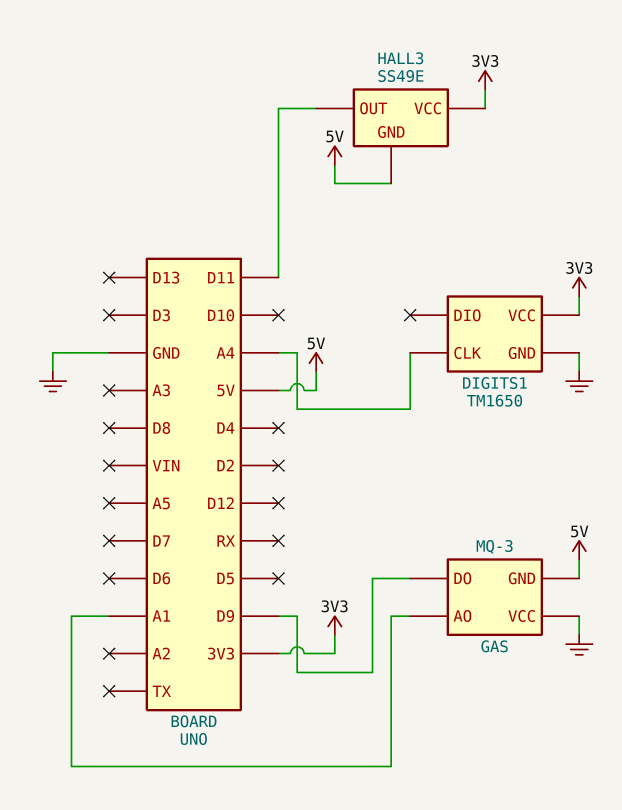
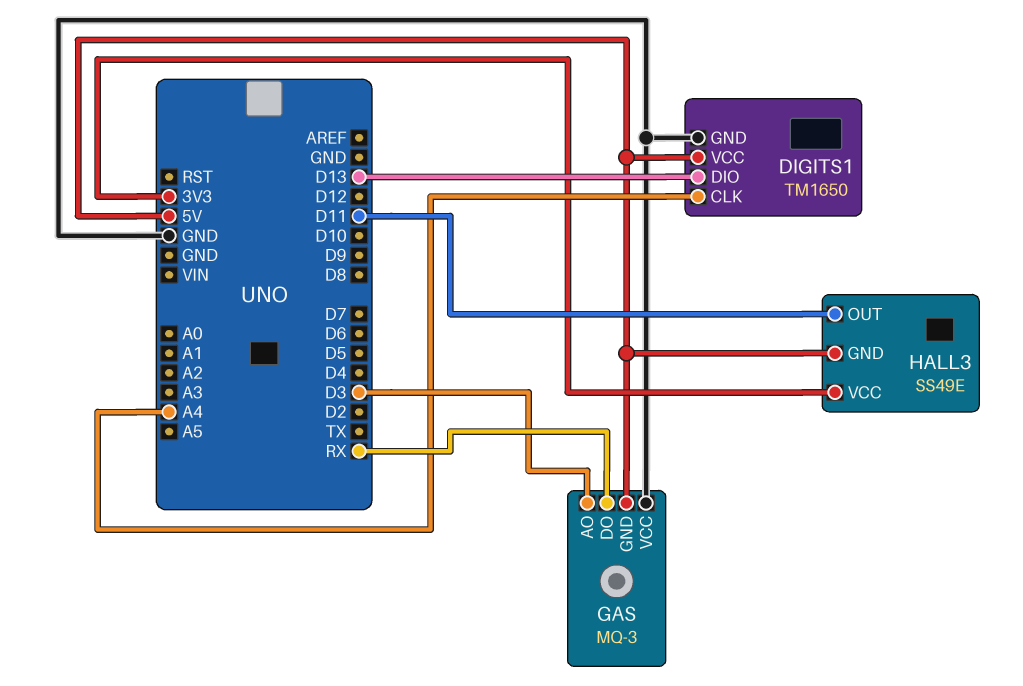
DIGITS1 pin DIO: none -> D13
DIGITS1 pin VCC: 3V3 -> 5V
GAS pin AO: A1 -> D3
GAS pin DO: D9 -> RX

